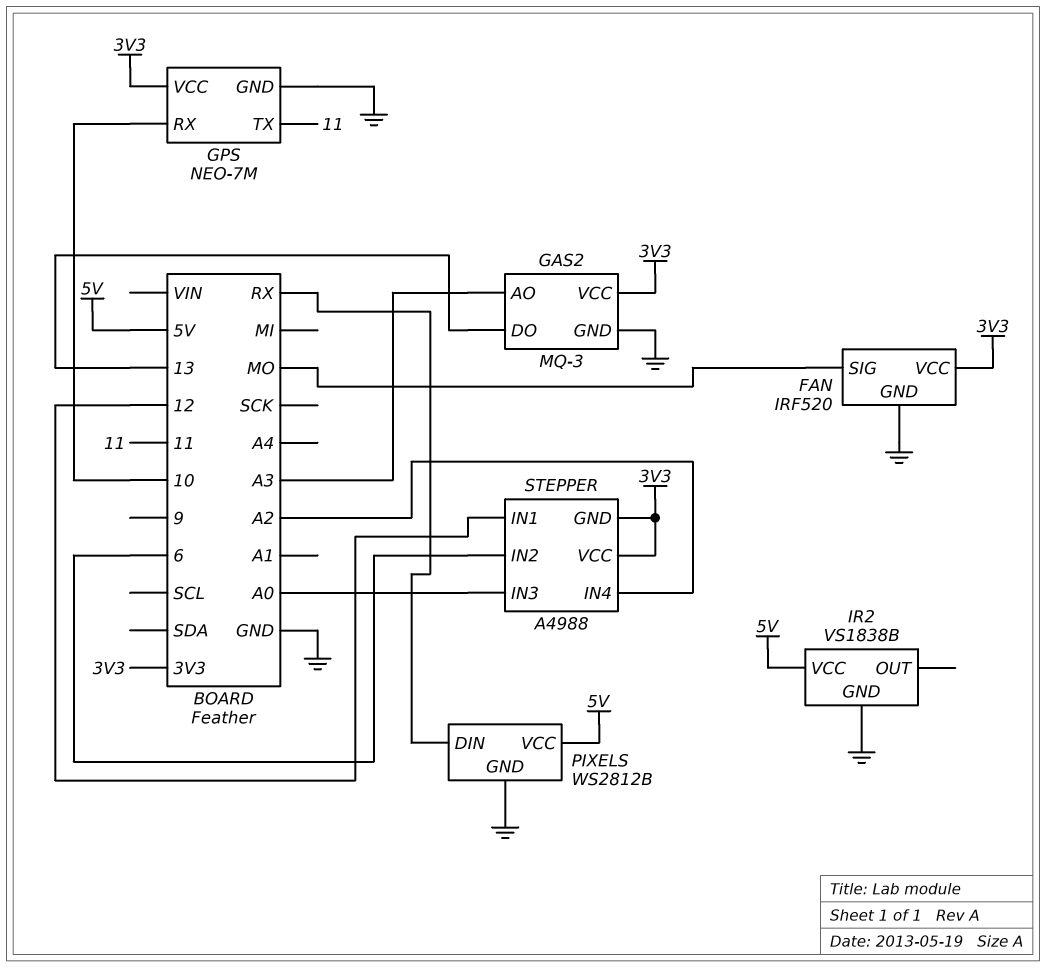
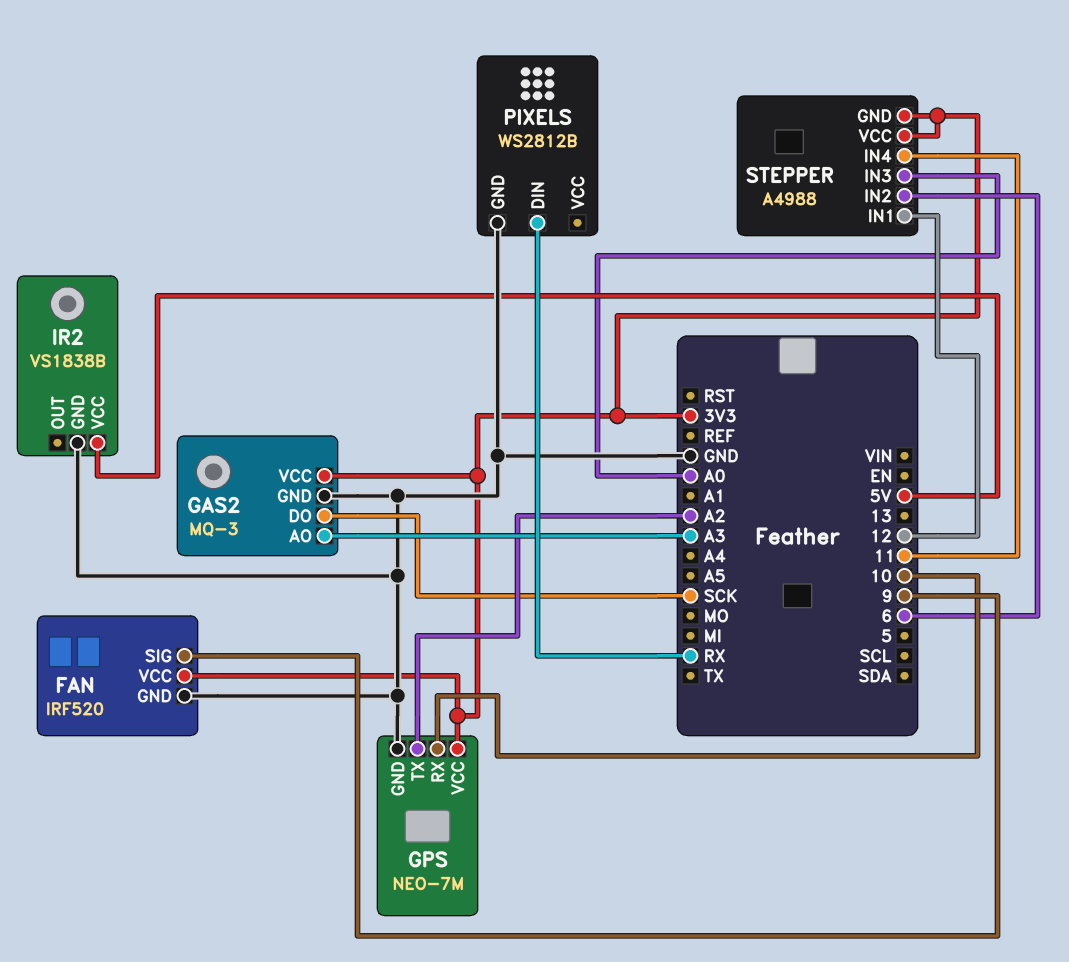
FAN pin SIG: MO -> 9
GAS2 pin DO: 13 -> SCK
GPS pin TX: 11 -> A2
PIXELS pin VCC: 5V -> none
STEPPER pin IN4: A2 -> 11

